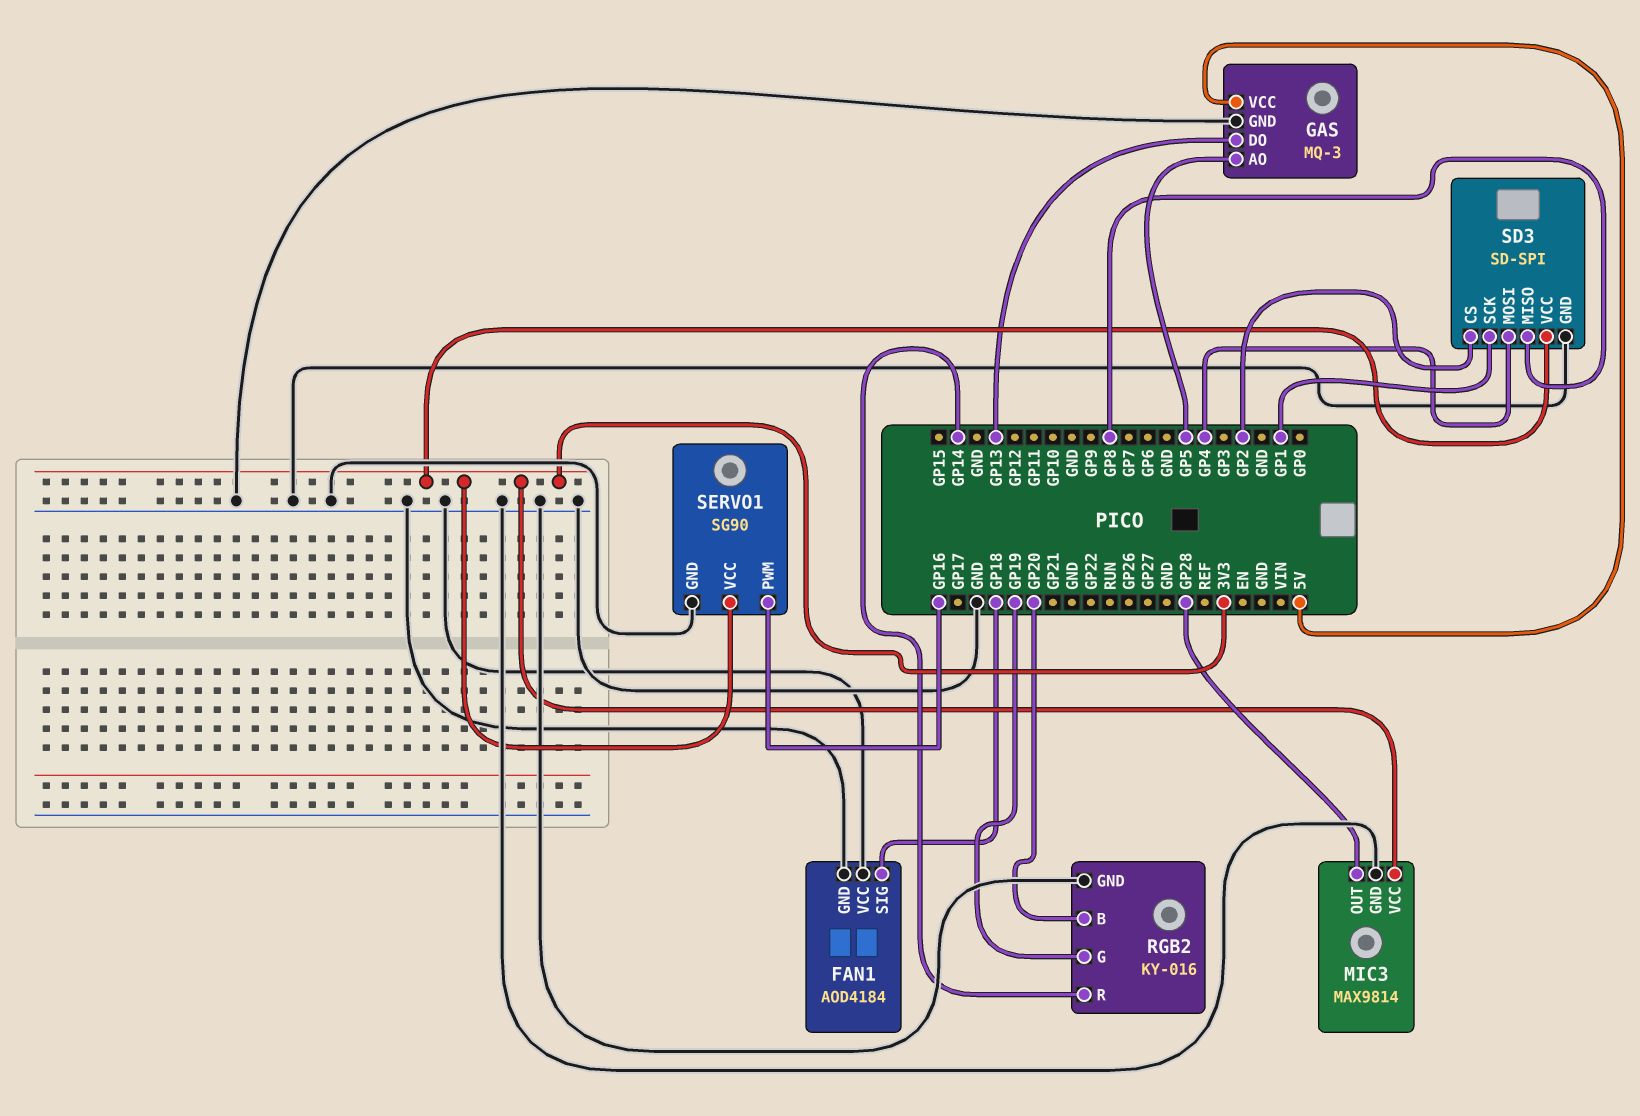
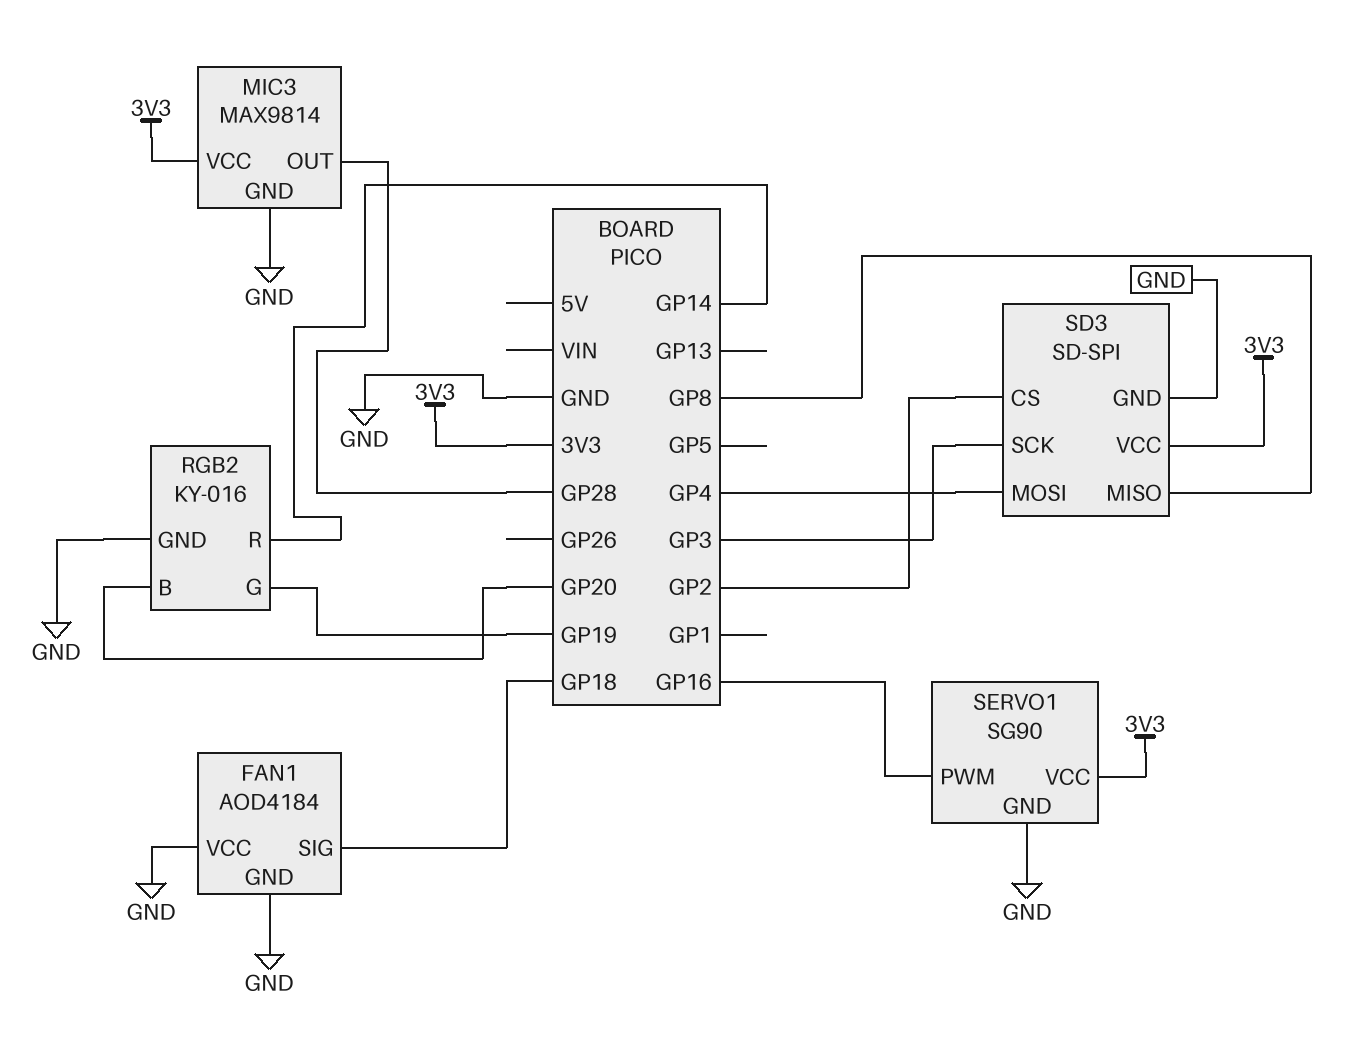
GAS: MQ-3 -> none
GAS pin AO: GP5 -> none
GAS pin DO: GP13 -> none
GAS pin GND: GND -> none
GAS pin VCC: 5V -> none
SD3 pin SCK: GP1 -> GP3

